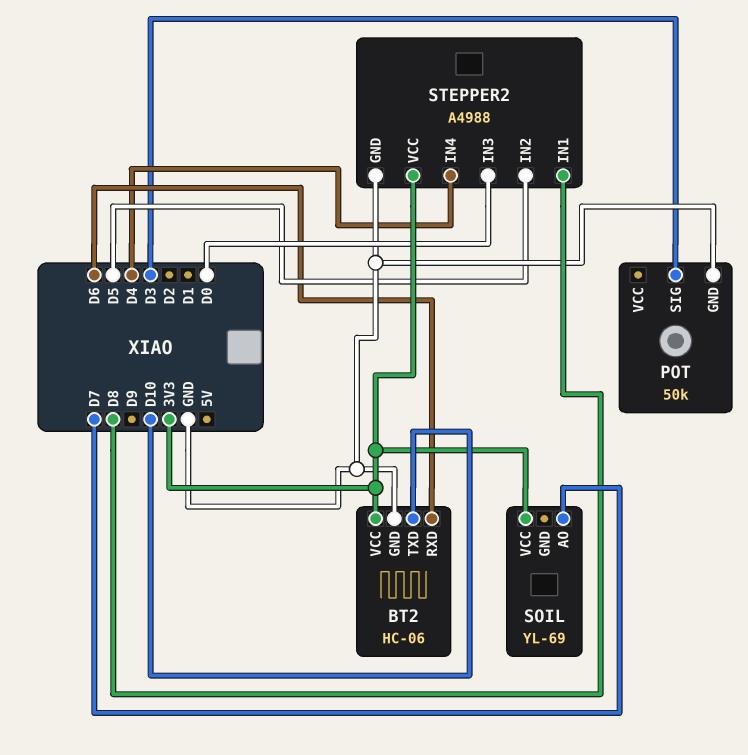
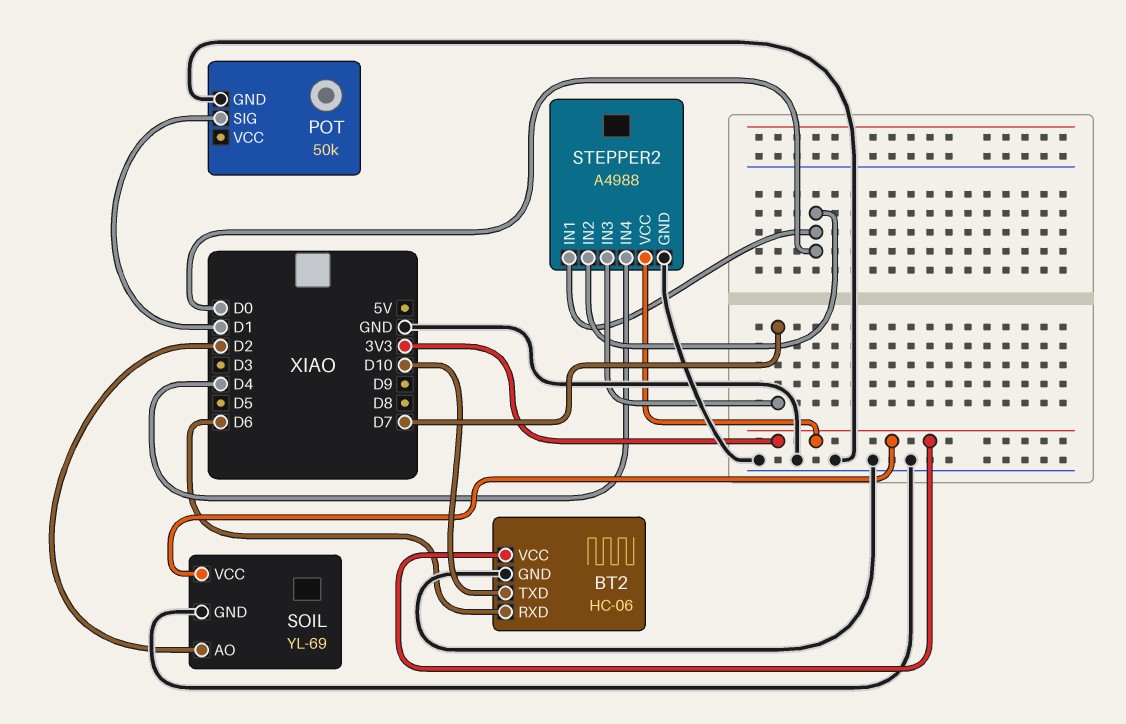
POT pin SIG: D3 -> D1
SOIL pin AO: D7 -> D2
SOIL pin GND: none -> GND
STEPPER2 pin IN1: D8 -> D0
STEPPER2 pin IN2: D5 -> D0
STEPPER2 pin IN3: D0 -> D7

